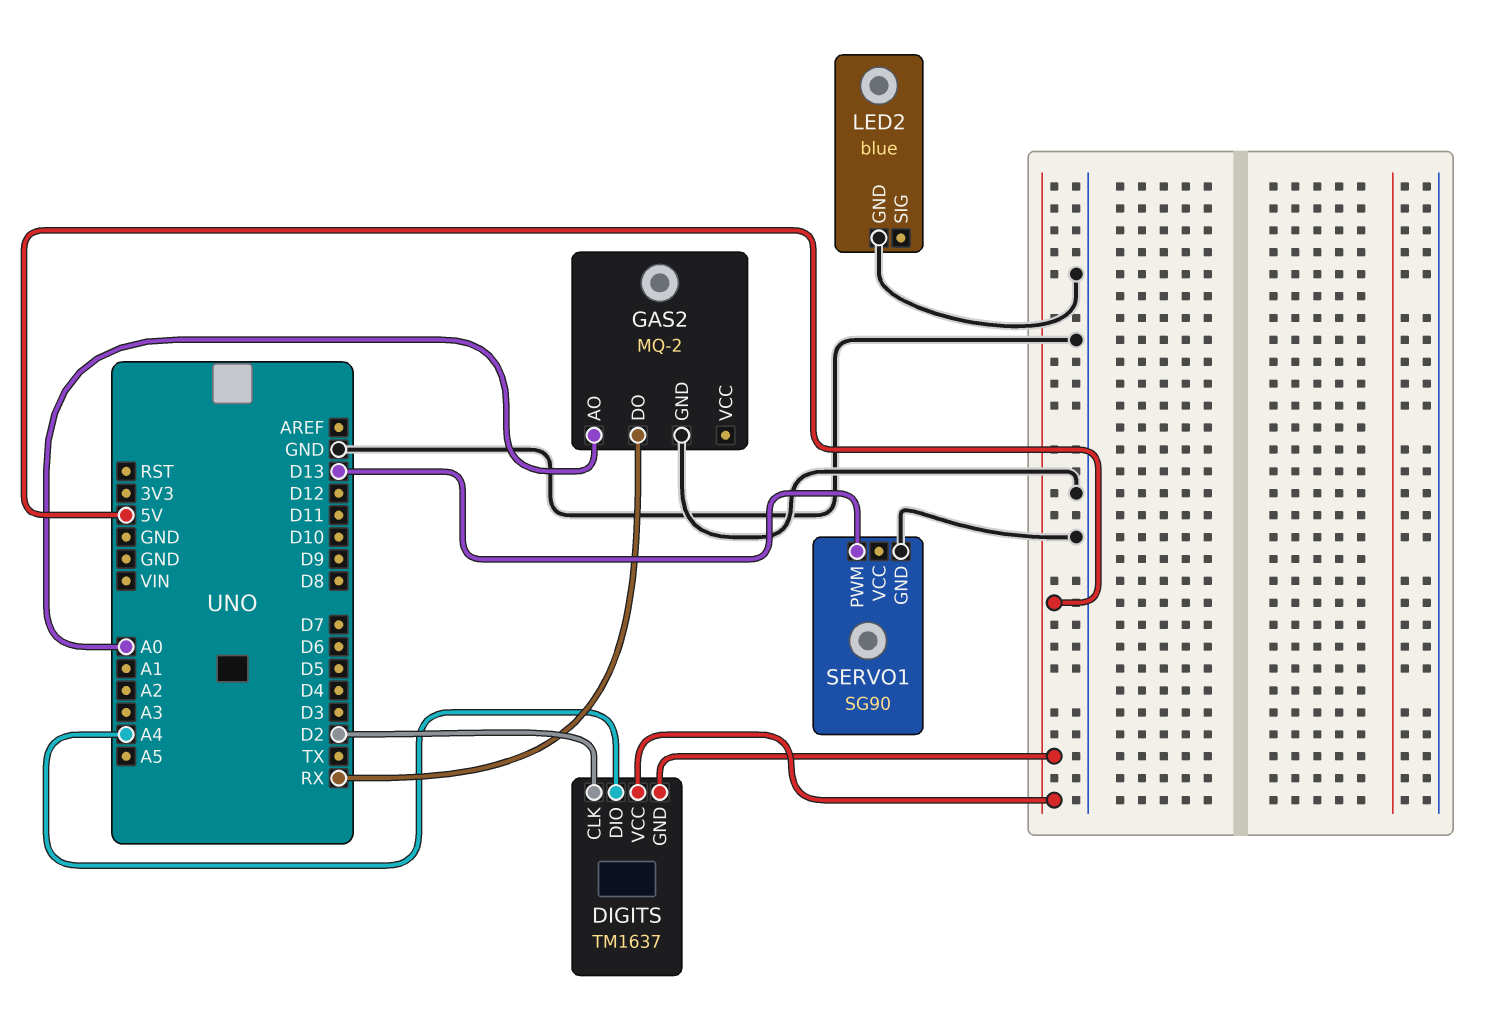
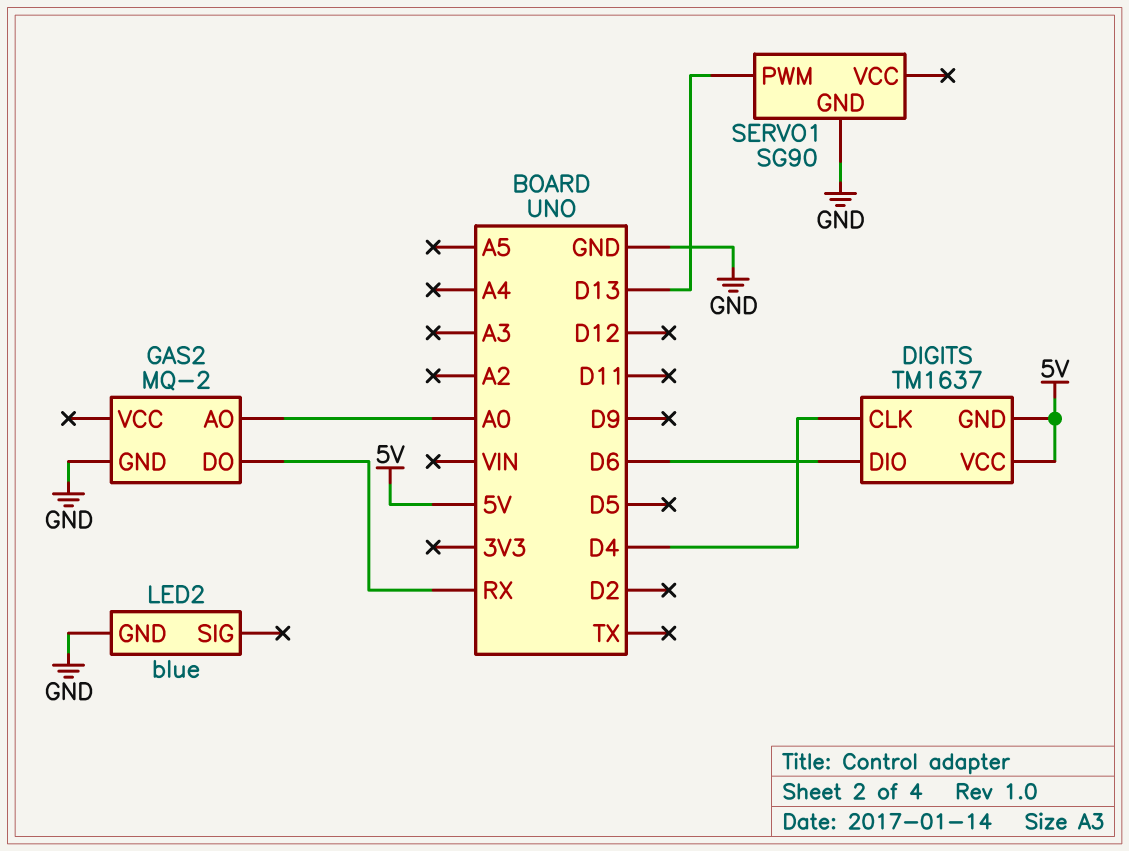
DIGITS pin CLK: D2 -> D4
DIGITS pin DIO: A4 -> D6

